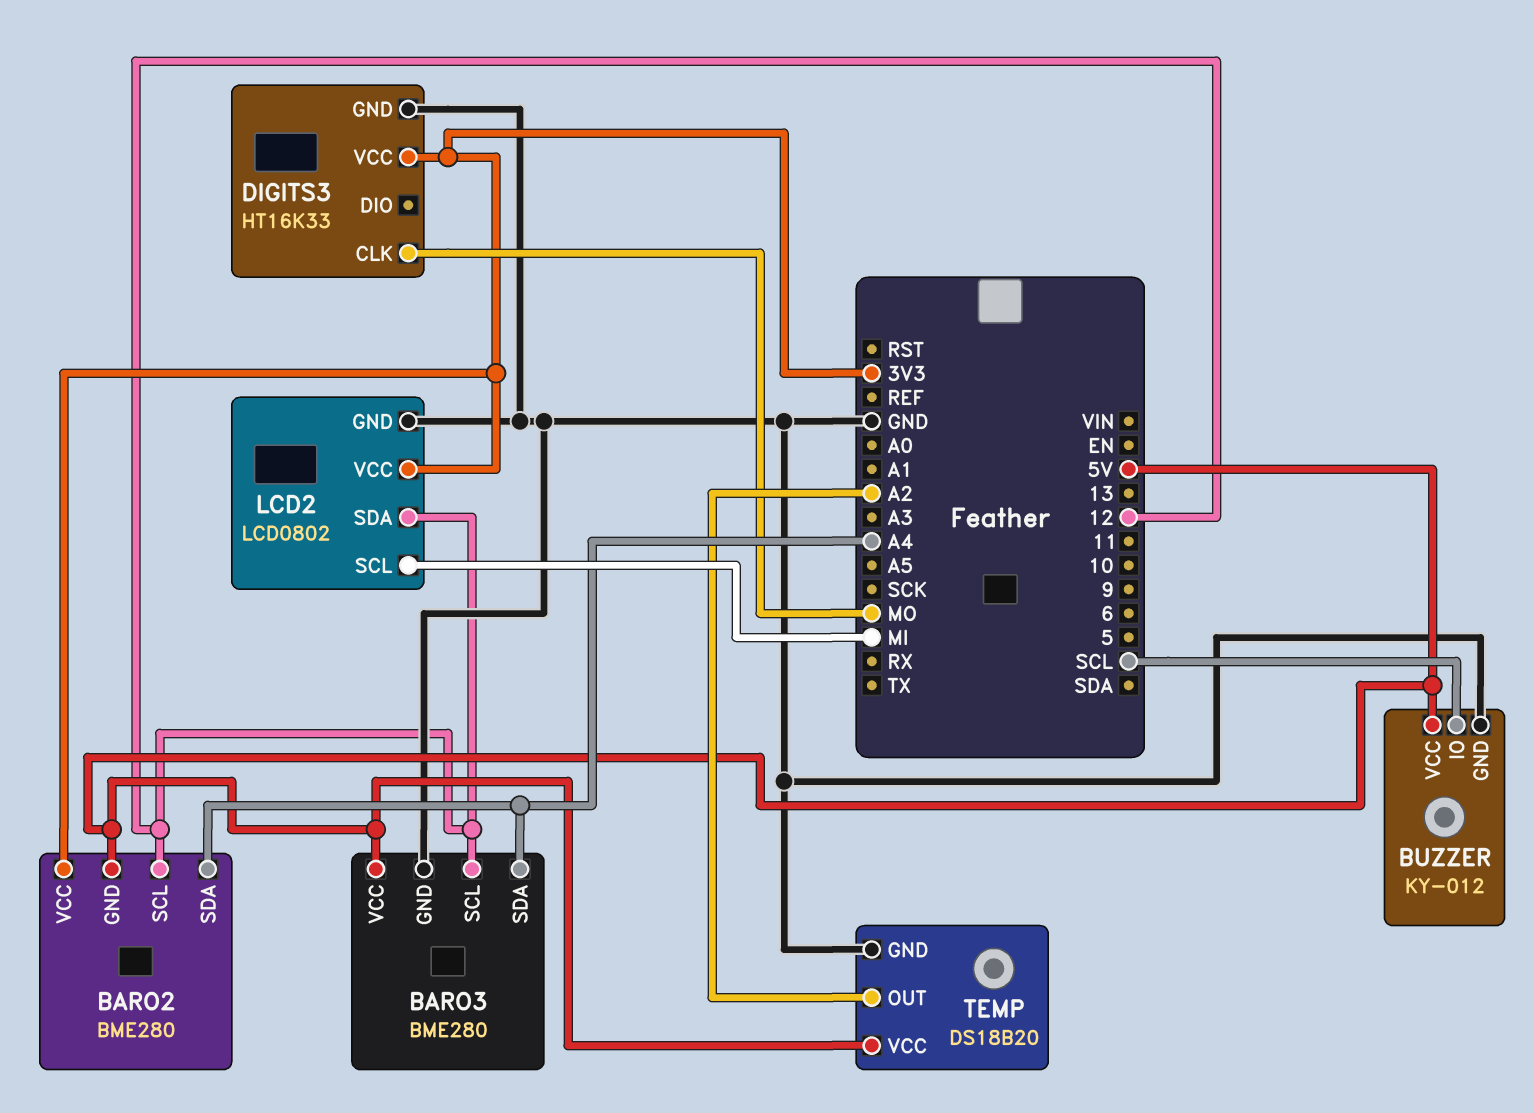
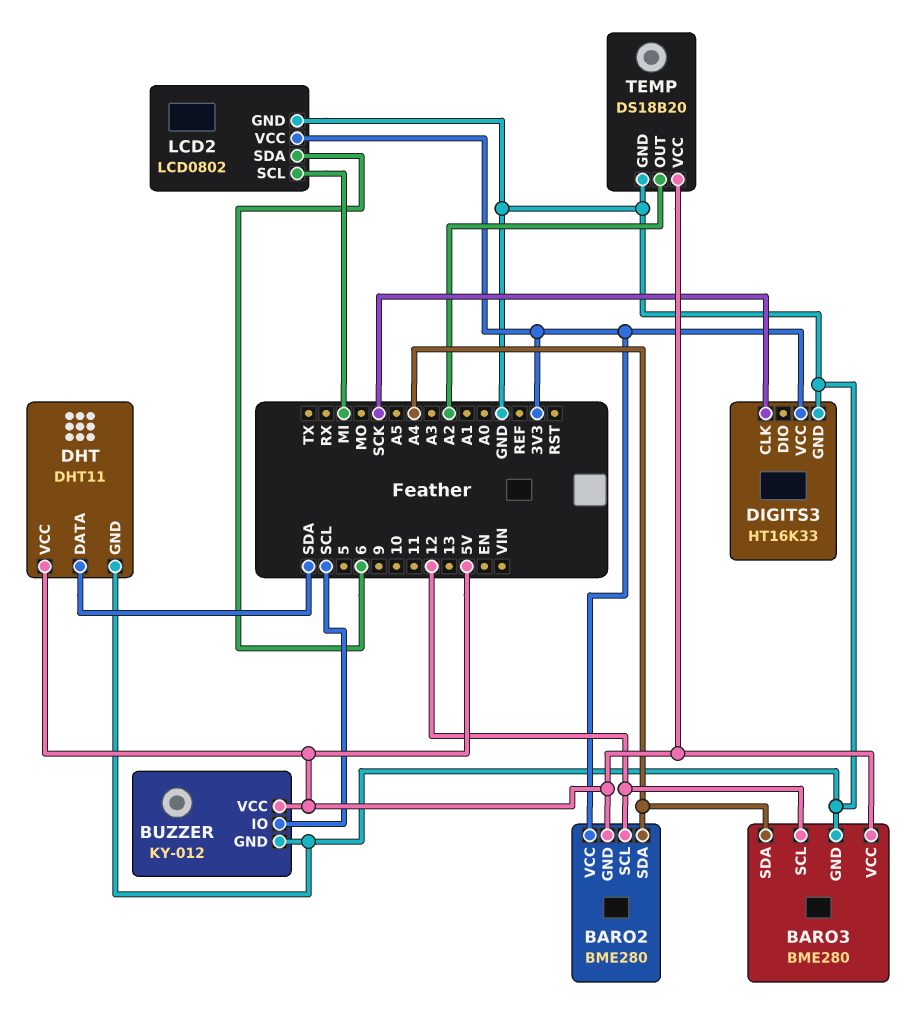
DHT: none -> DHT11
DHT pin DATA: none -> SDA
DHT pin GND: none -> GND
DHT pin VCC: none -> 5V
DIGITS3 pin CLK: MO -> SCK
LCD2 pin SDA: 12 -> 6

